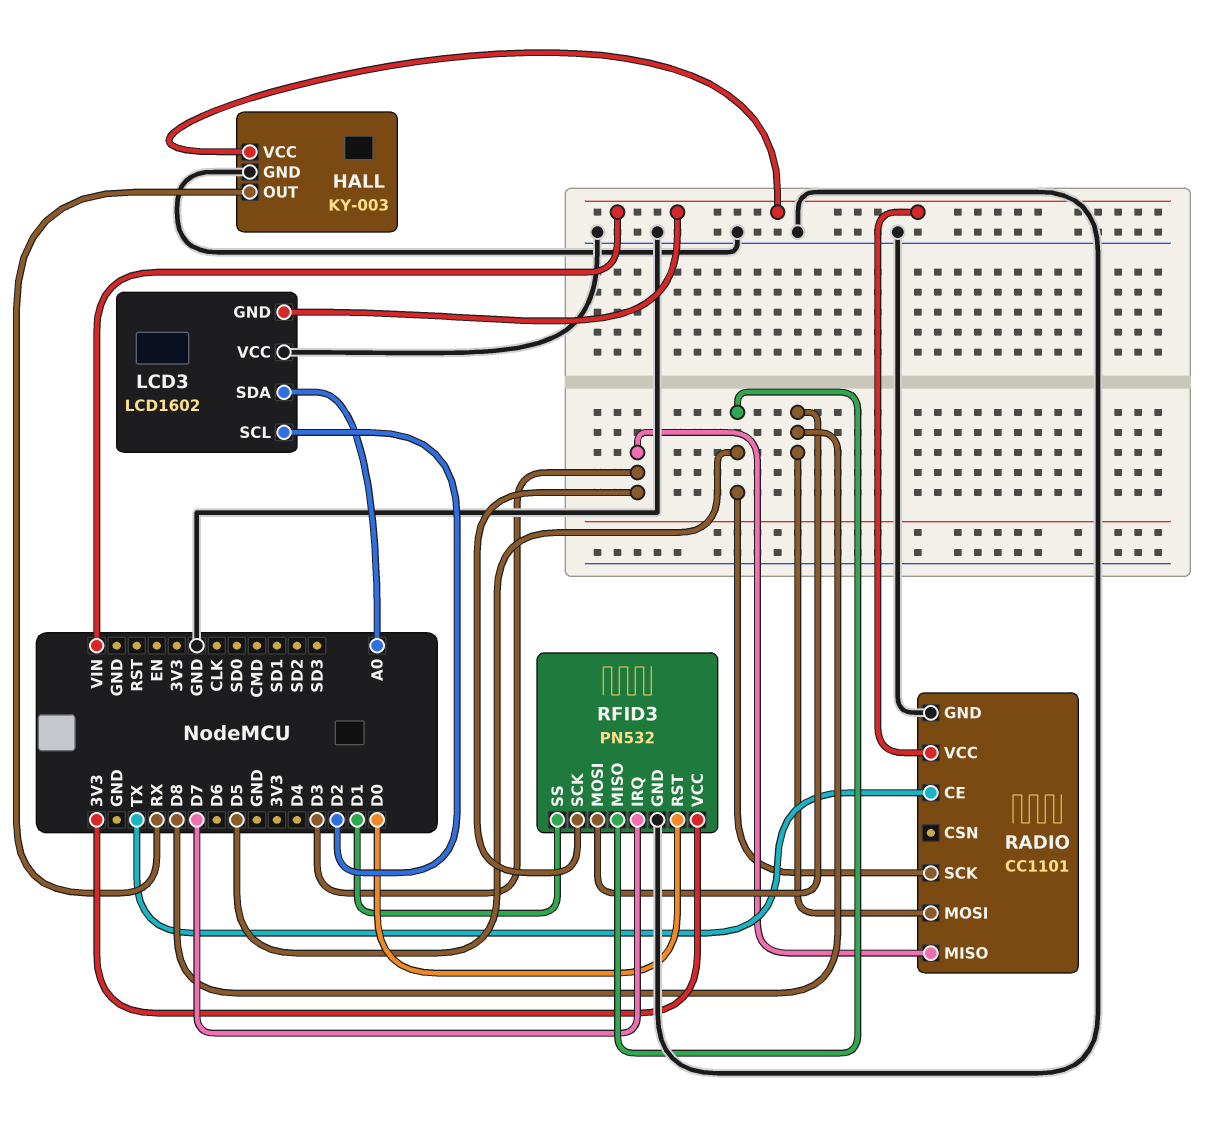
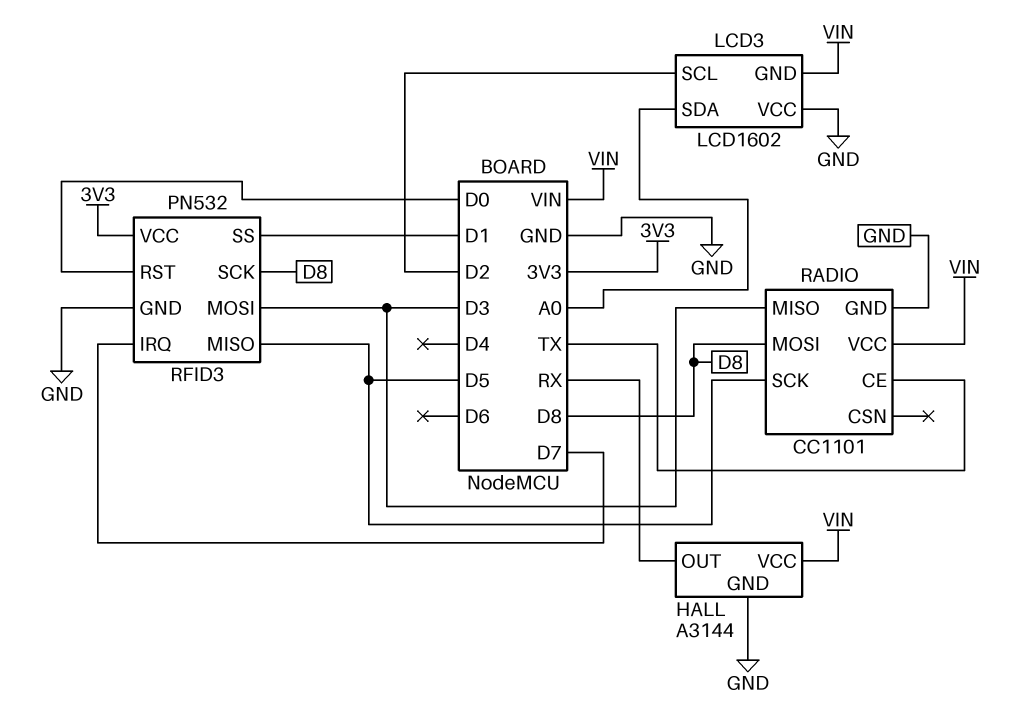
HALL: KY-003 -> A3144
RFID3 pin MOSI: D8 -> D3
RFID3 pin SCK: D3 -> D8

